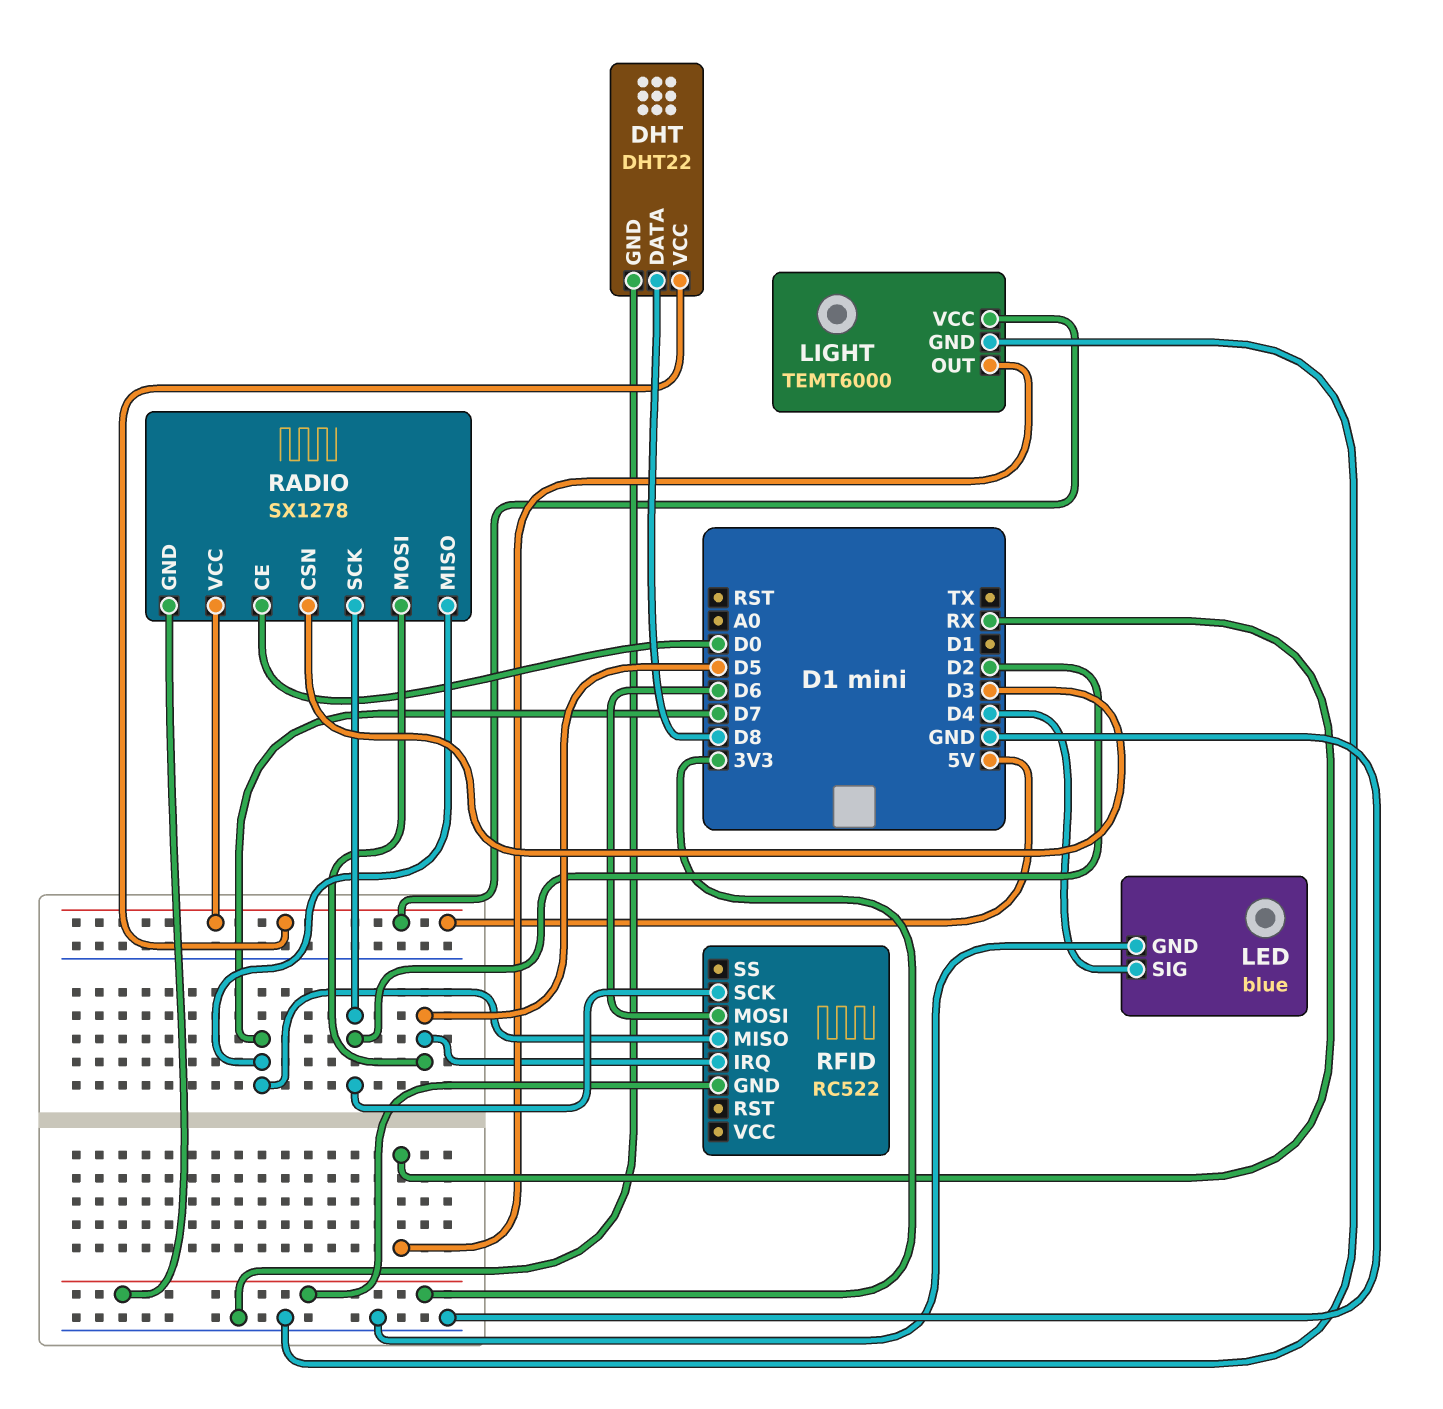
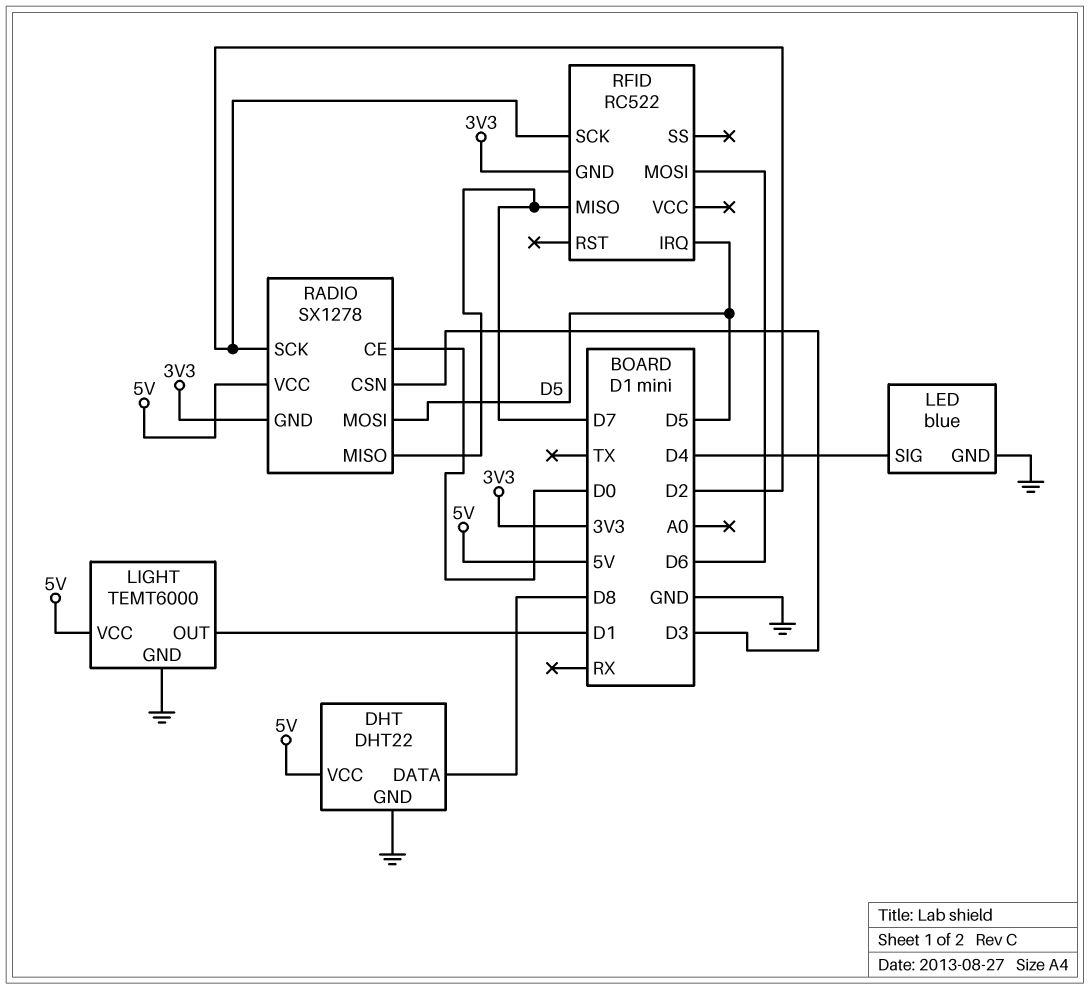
LIGHT pin OUT: RX -> D1

